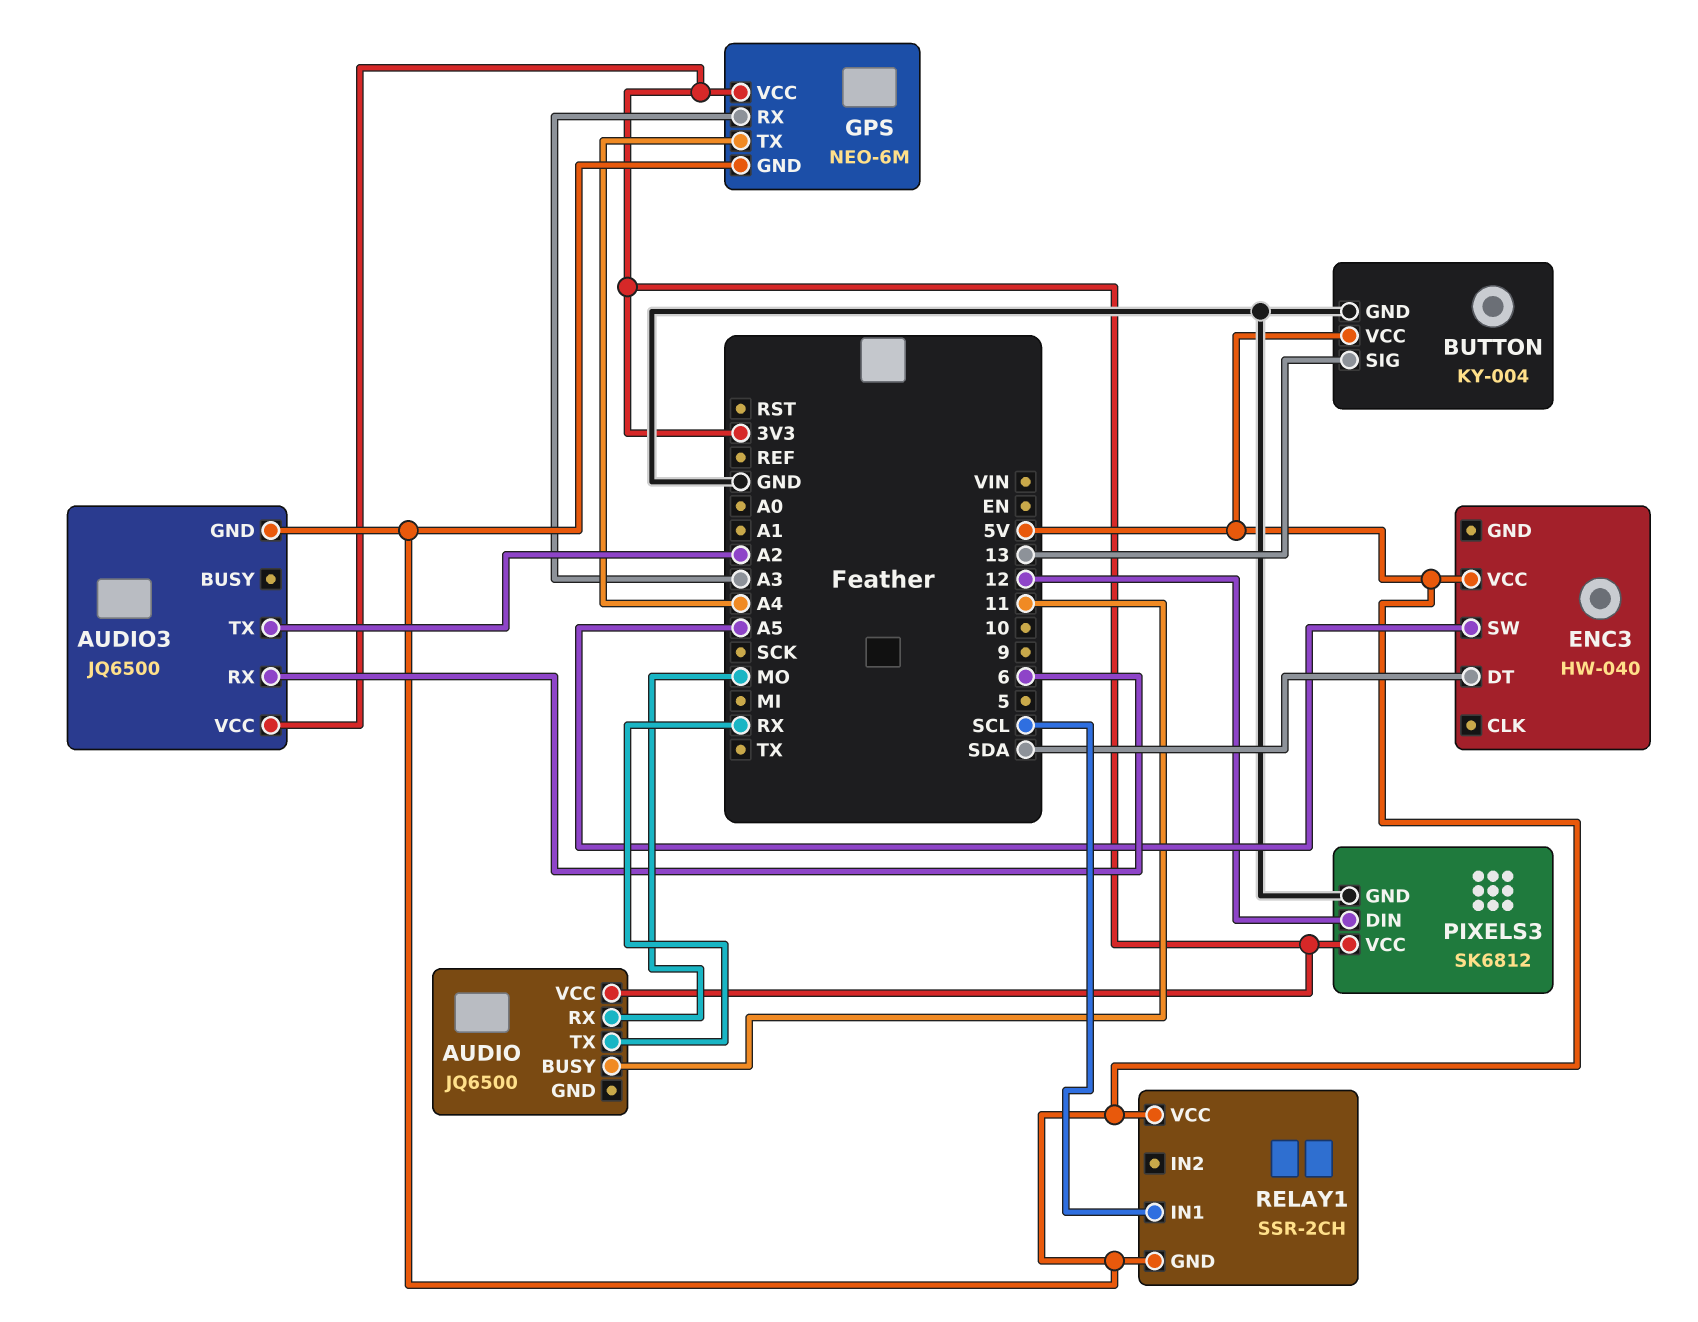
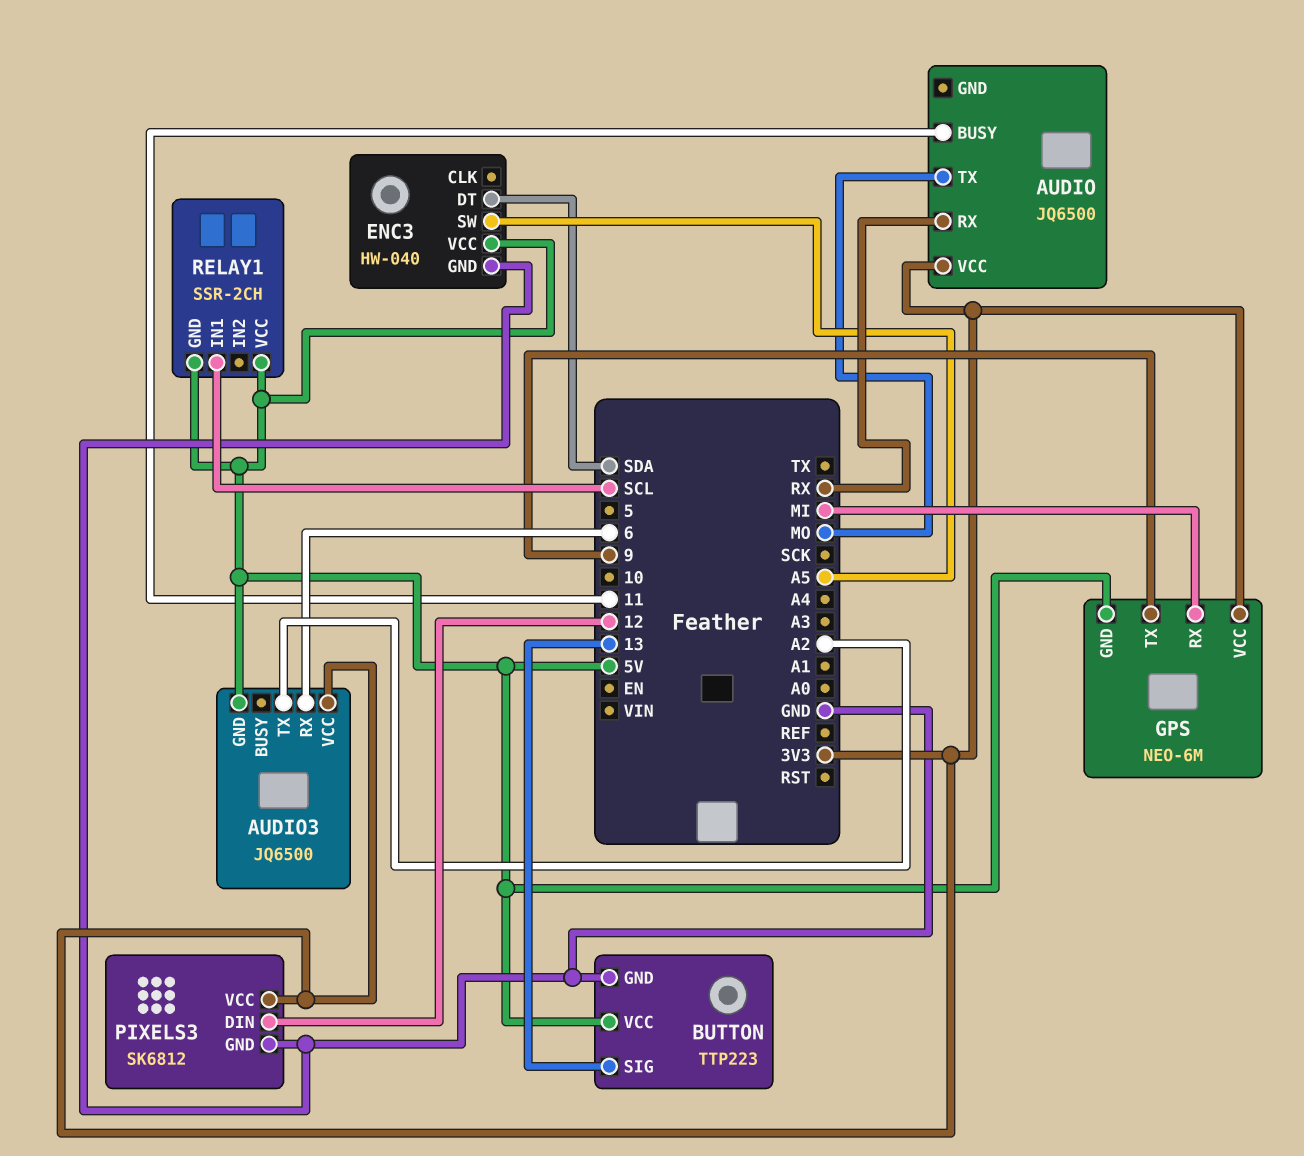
AUDIO pin RX: MO -> RX
AUDIO pin TX: RX -> MO
BUTTON: KY-004 -> TTP223
ENC3 pin GND: none -> GND
GPS pin RX: A3 -> MI
GPS pin TX: A4 -> 9

